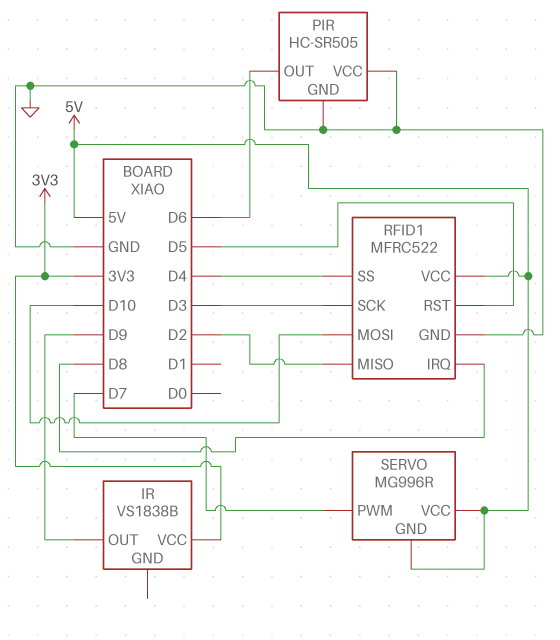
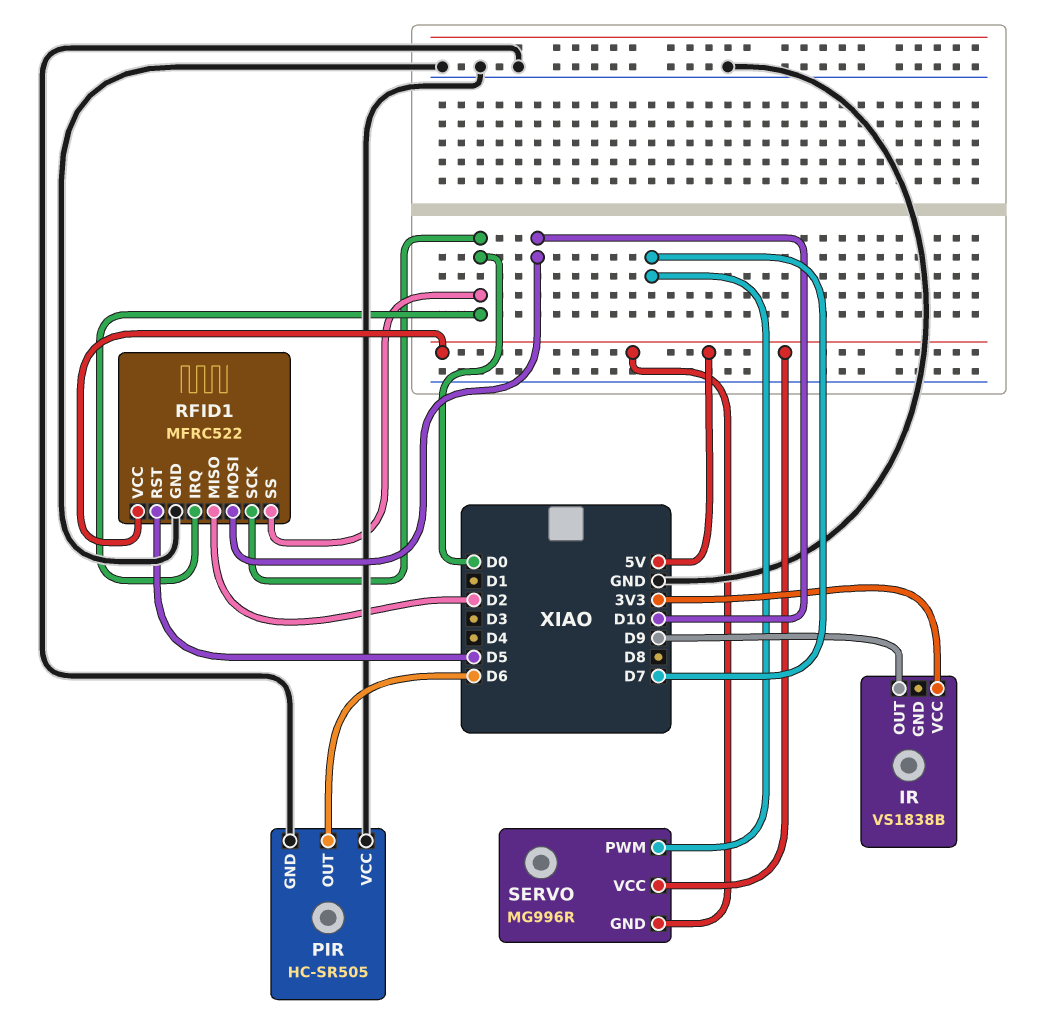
RFID1 pin IRQ: D8 -> D0
RFID1 pin SCK: D3 -> D0
RFID1 pin SS: D4 -> D0

